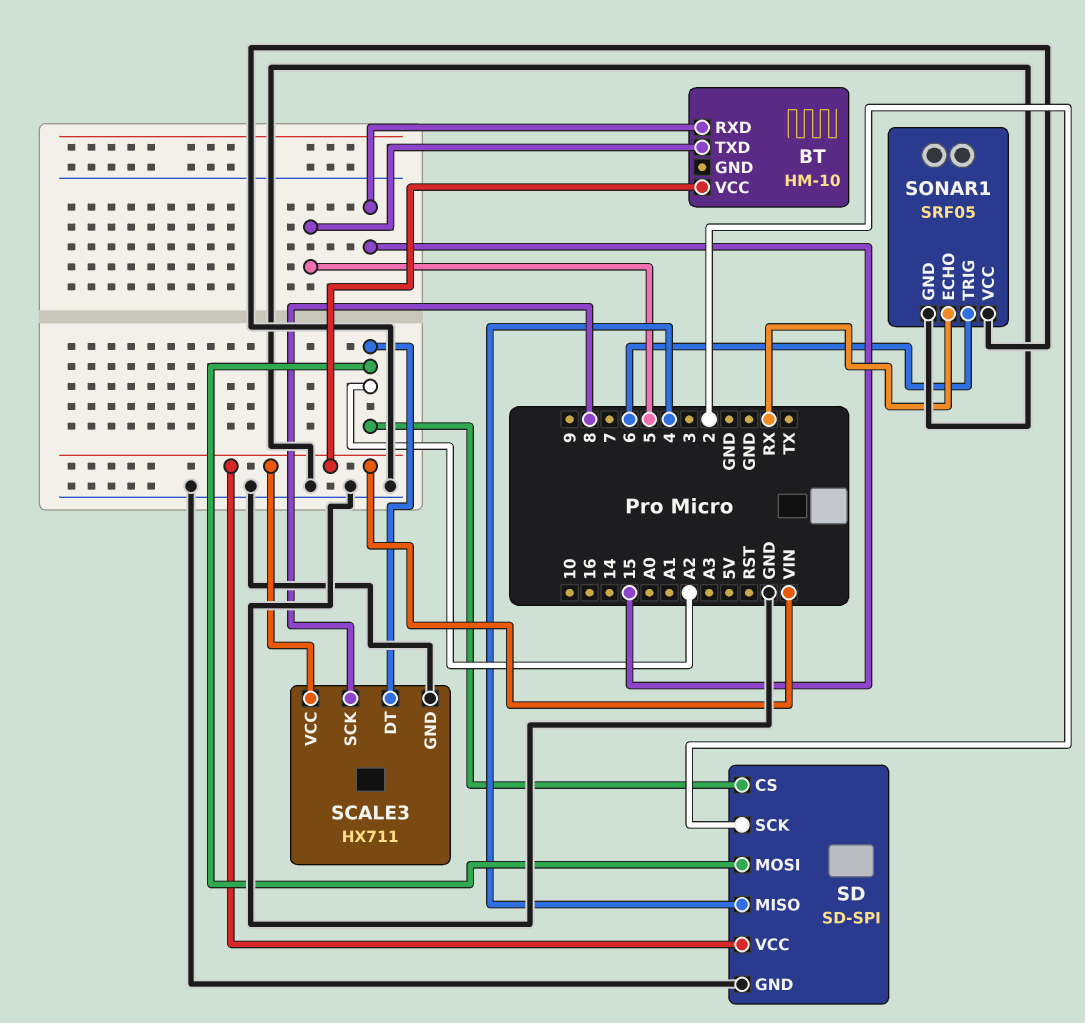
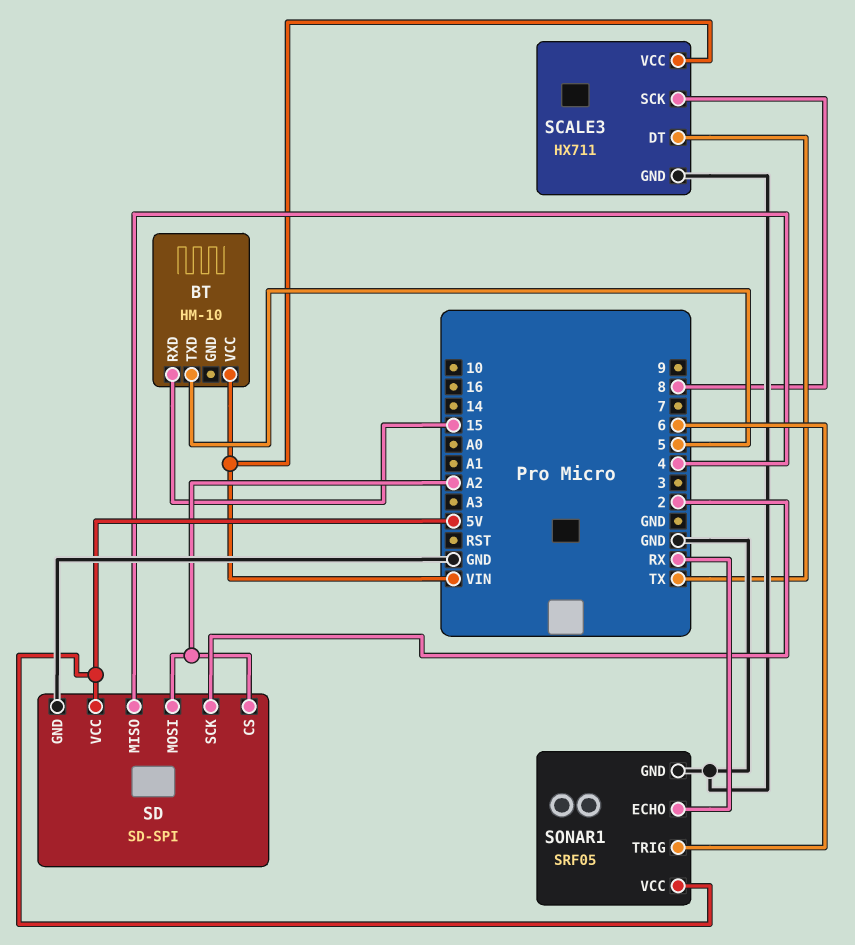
SCALE3 pin DT: A2 -> TX
SD pin VCC: VIN -> 5V
SONAR1 pin VCC: GND -> 5V

